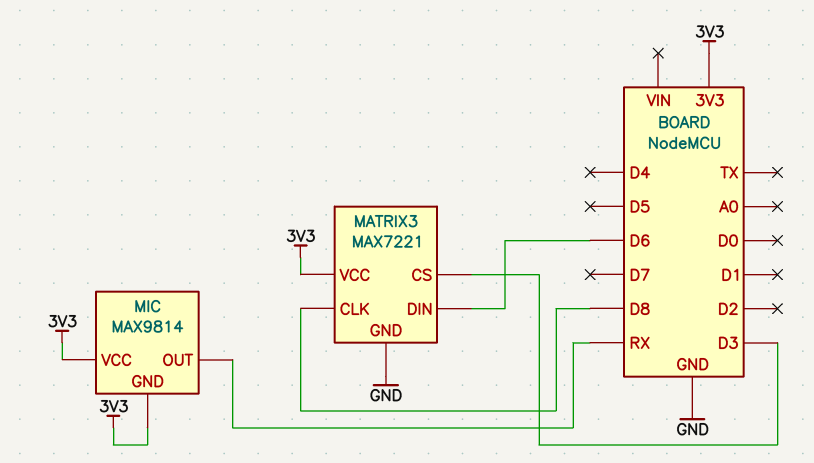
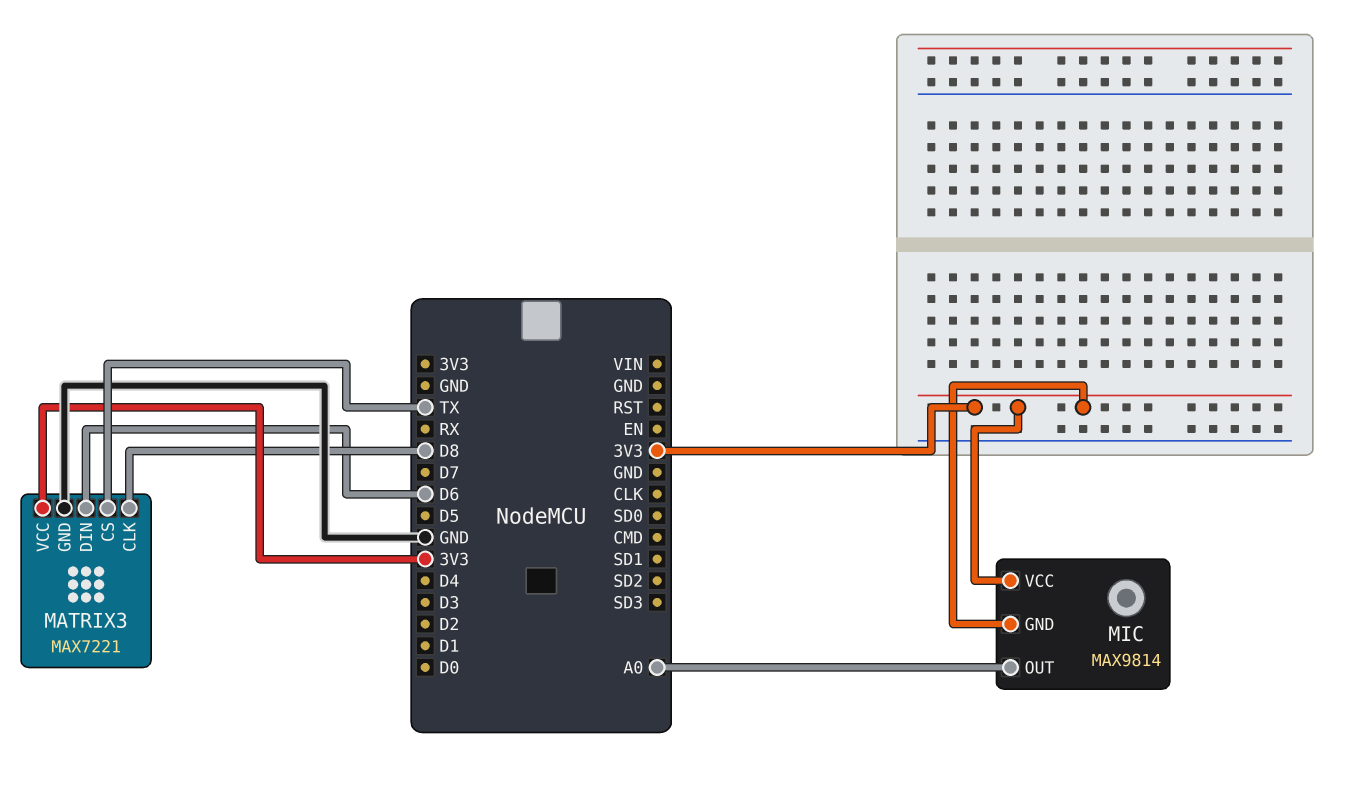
MATRIX3 pin CS: D3 -> TX
MIC pin OUT: RX -> A0

